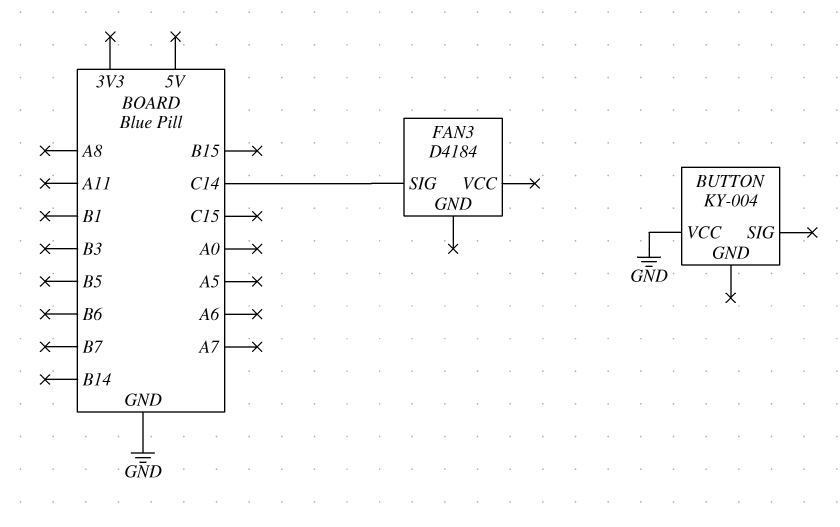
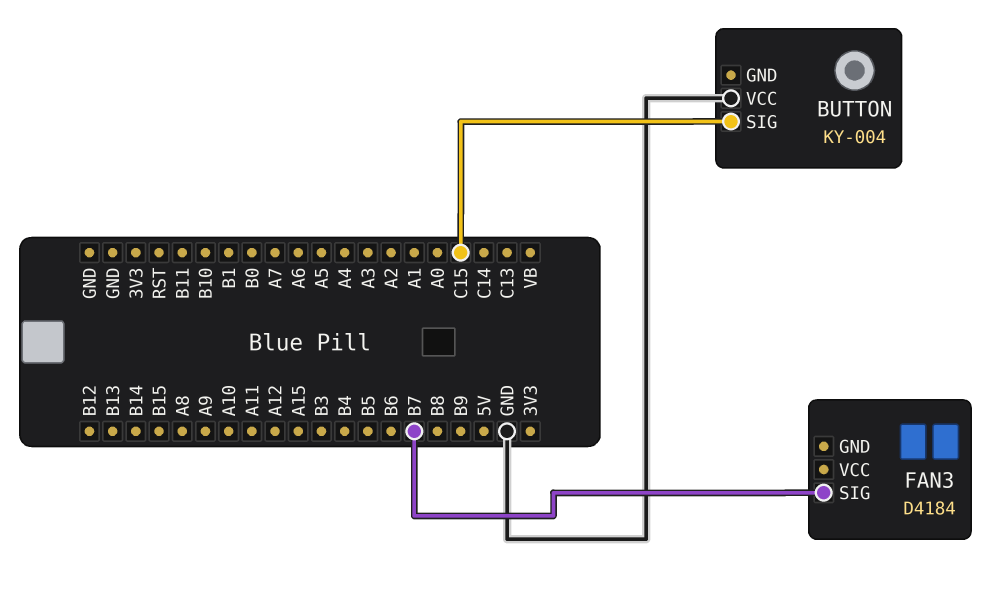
BUTTON pin SIG: none -> C15
FAN3 pin SIG: C14 -> B7

